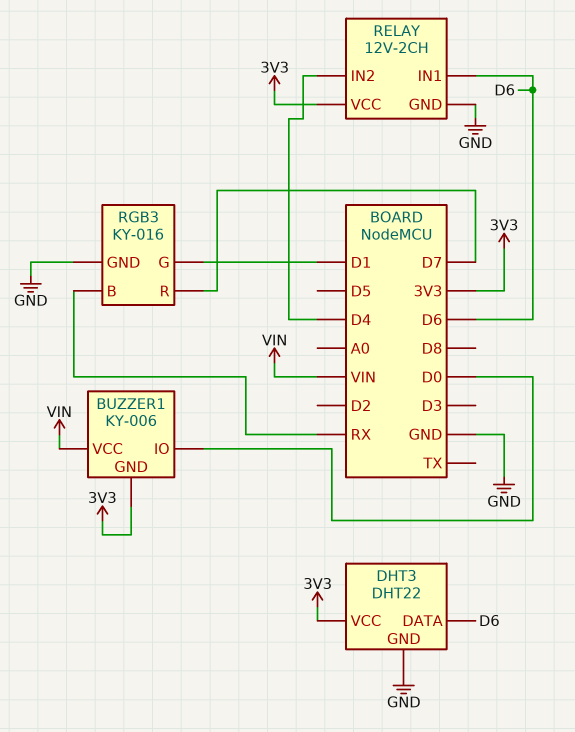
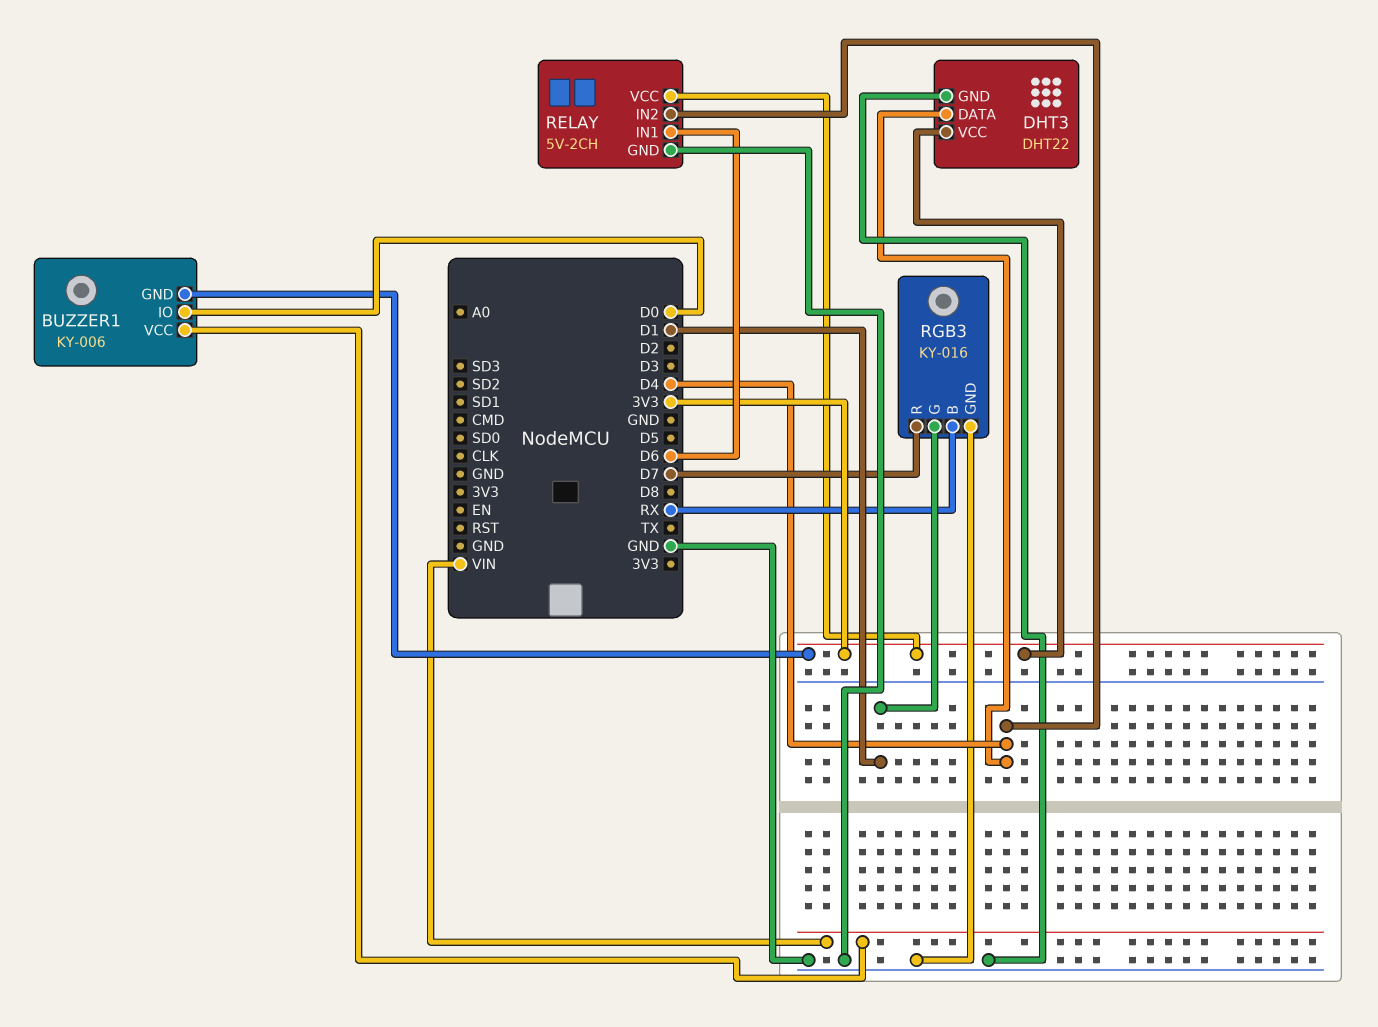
DHT3 pin DATA: D6 -> D4
RELAY: 12V-2CH -> 5V-2CH

